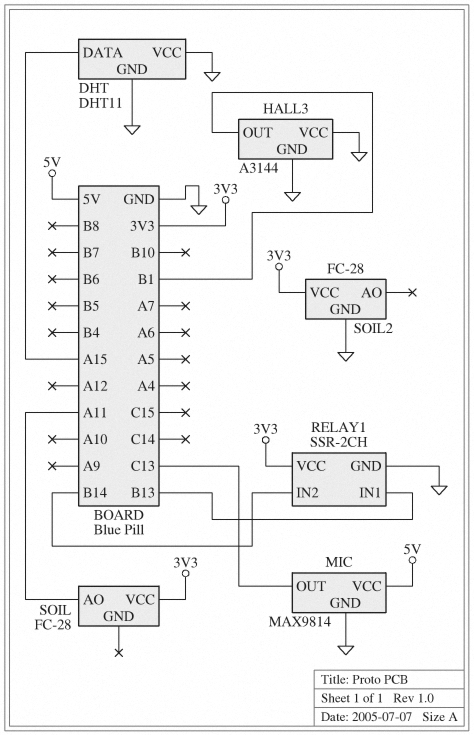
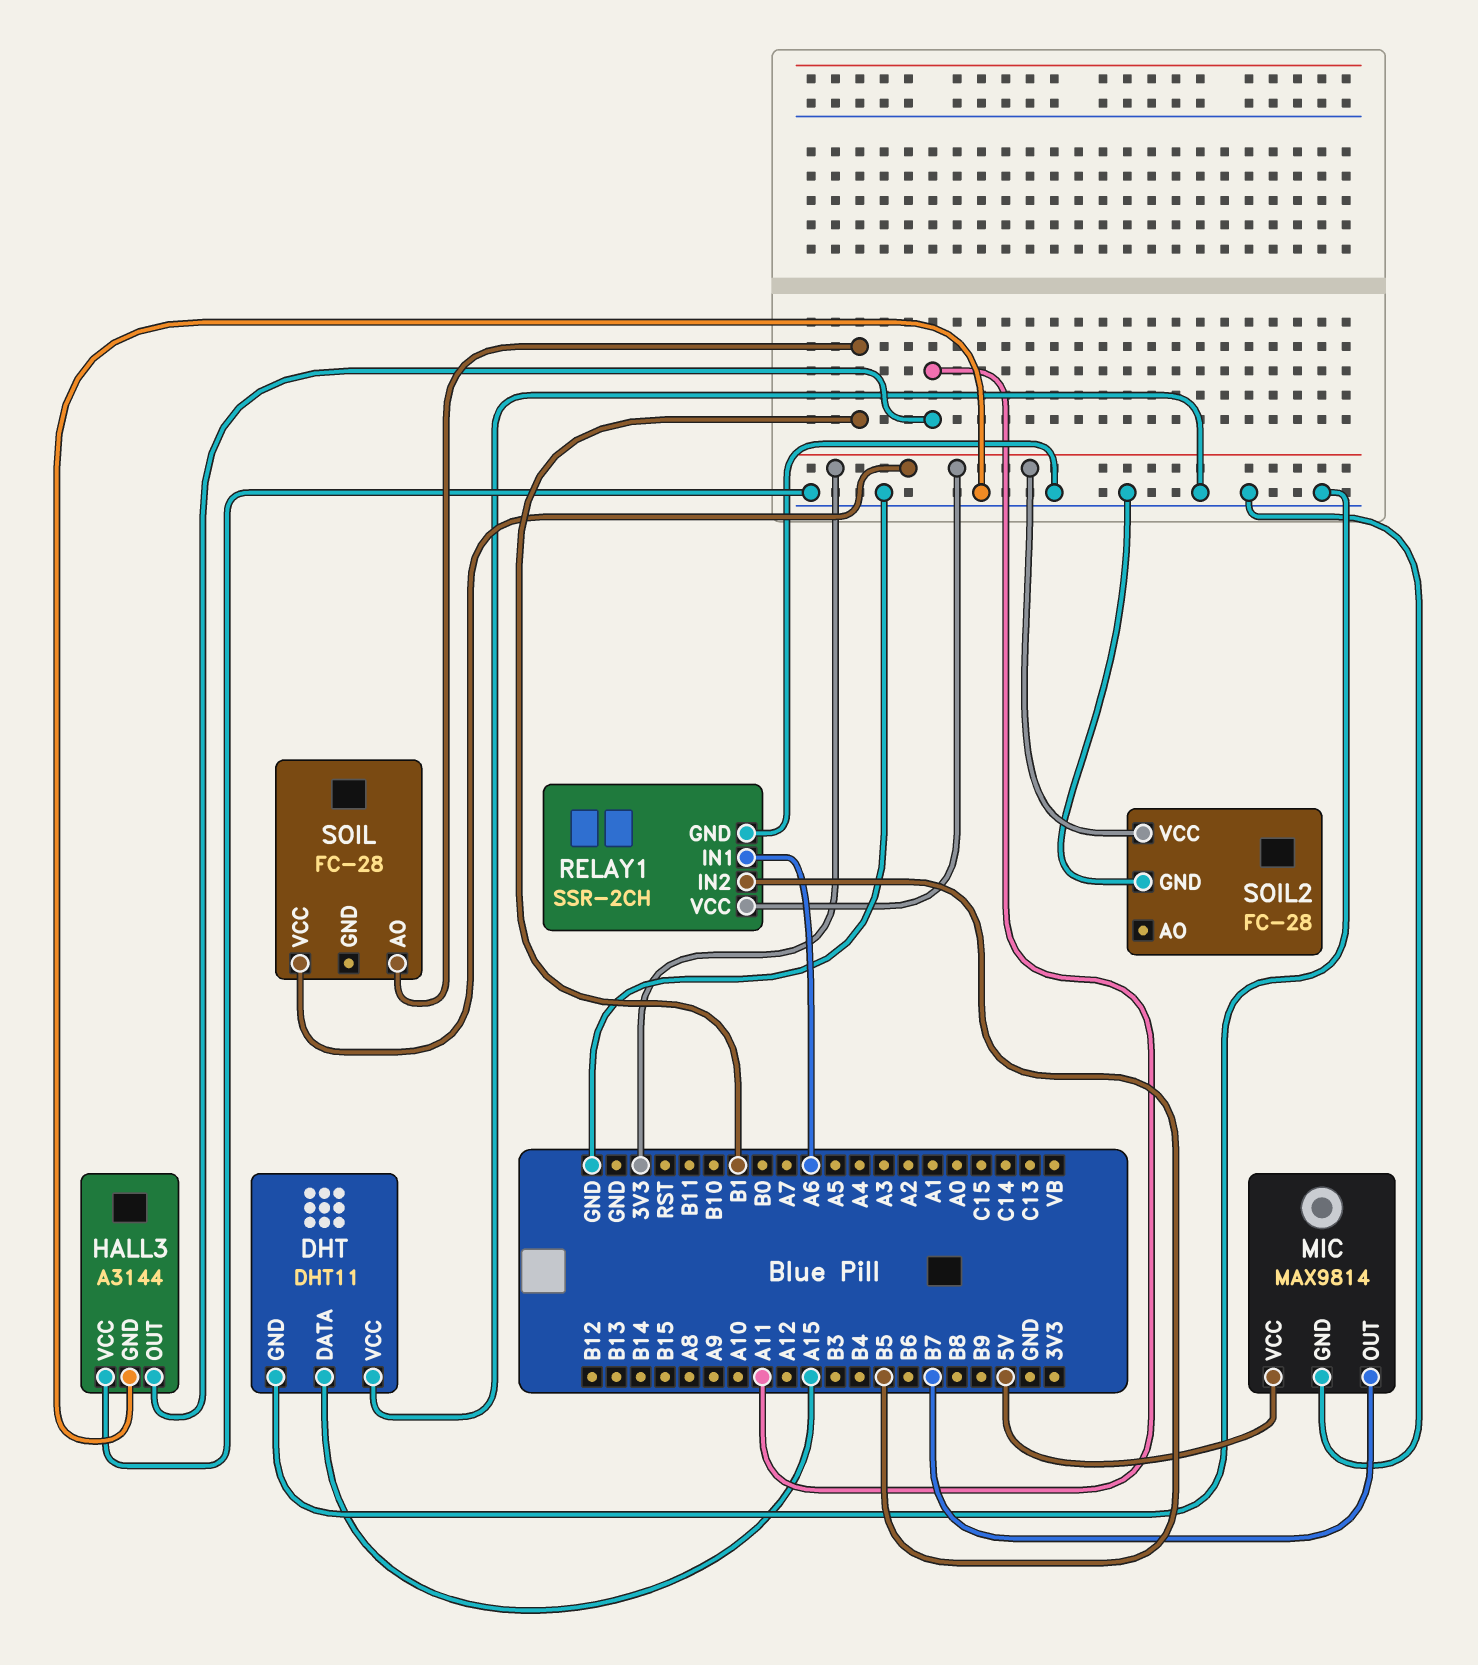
HALL3 pin OUT: B1 -> A11
MIC pin OUT: C13 -> B7
RELAY1 pin IN1: B13 -> A6
RELAY1 pin IN2: B14 -> B5
SOIL pin AO: A11 -> B1

